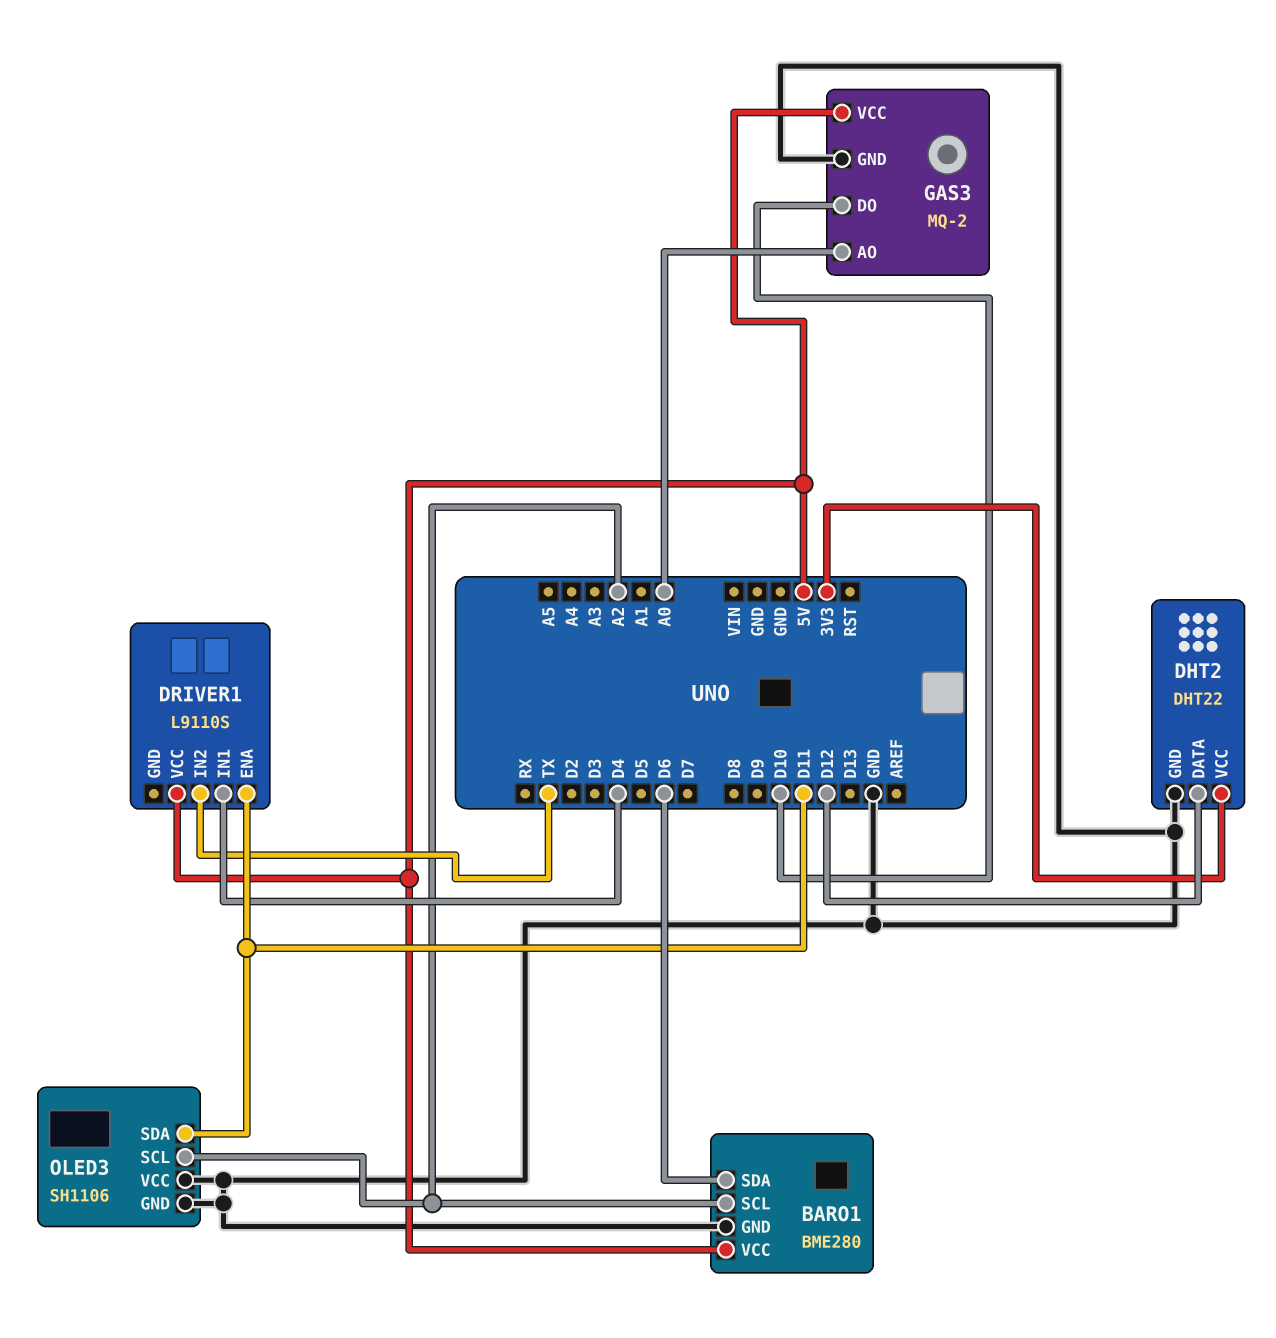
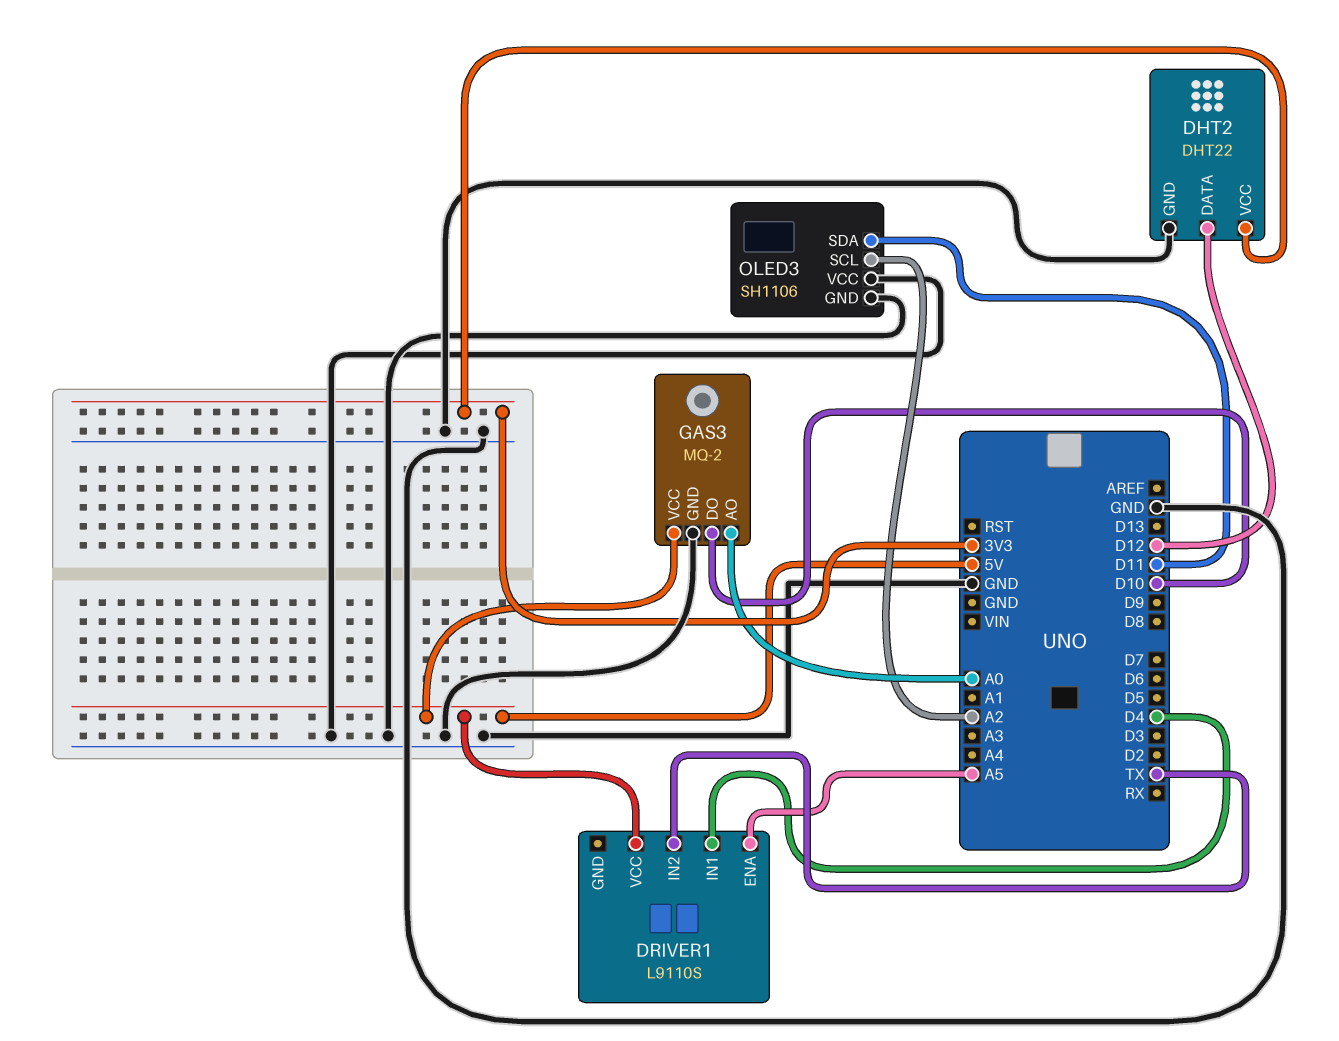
BARO1: BME280 -> none
BARO1 pin GND: GND -> none
BARO1 pin SCL: A2 -> none
BARO1 pin SDA: D6 -> none
BARO1 pin VCC: 5V -> none
DRIVER1 pin ENA: D11 -> A5

